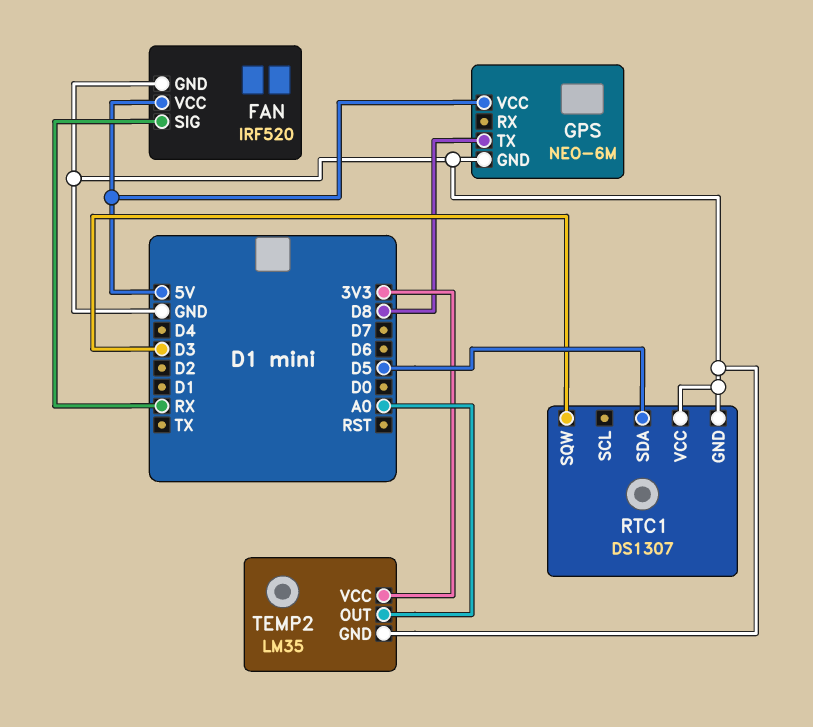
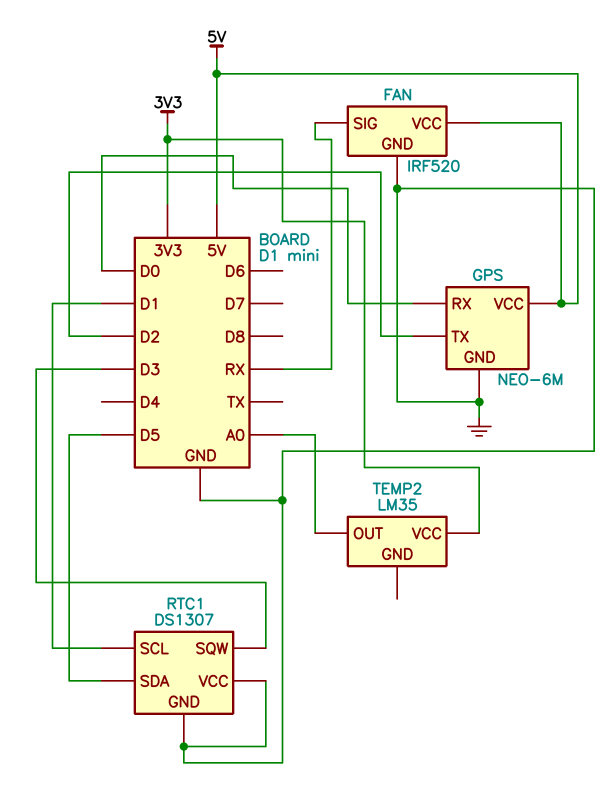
GPS pin RX: none -> D0
GPS pin TX: D8 -> D2
RTC1 pin SCL: none -> D1
TEMP2 pin GND: GND -> none

